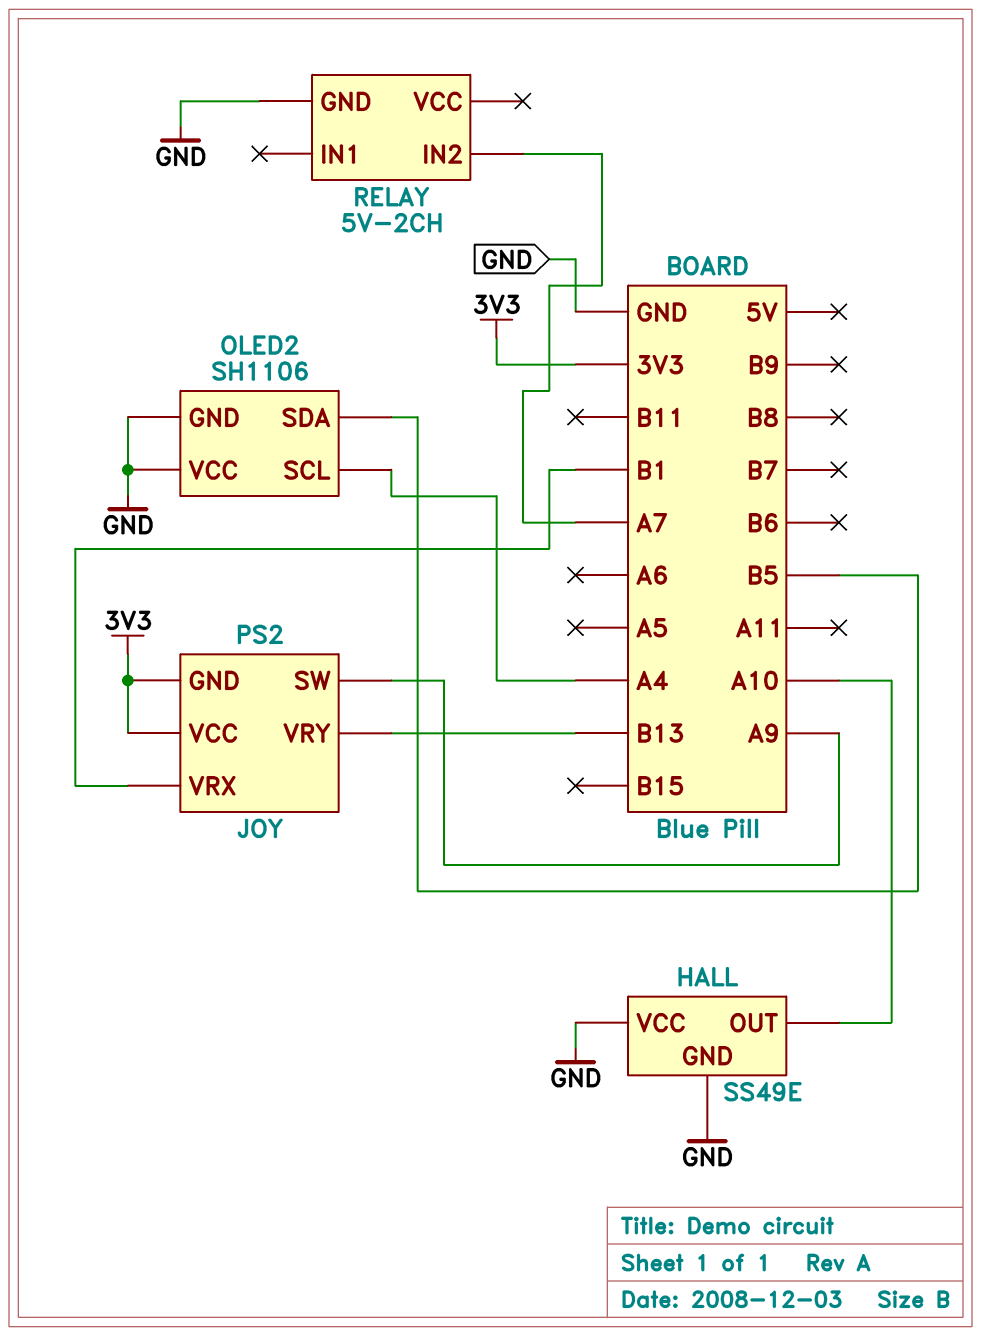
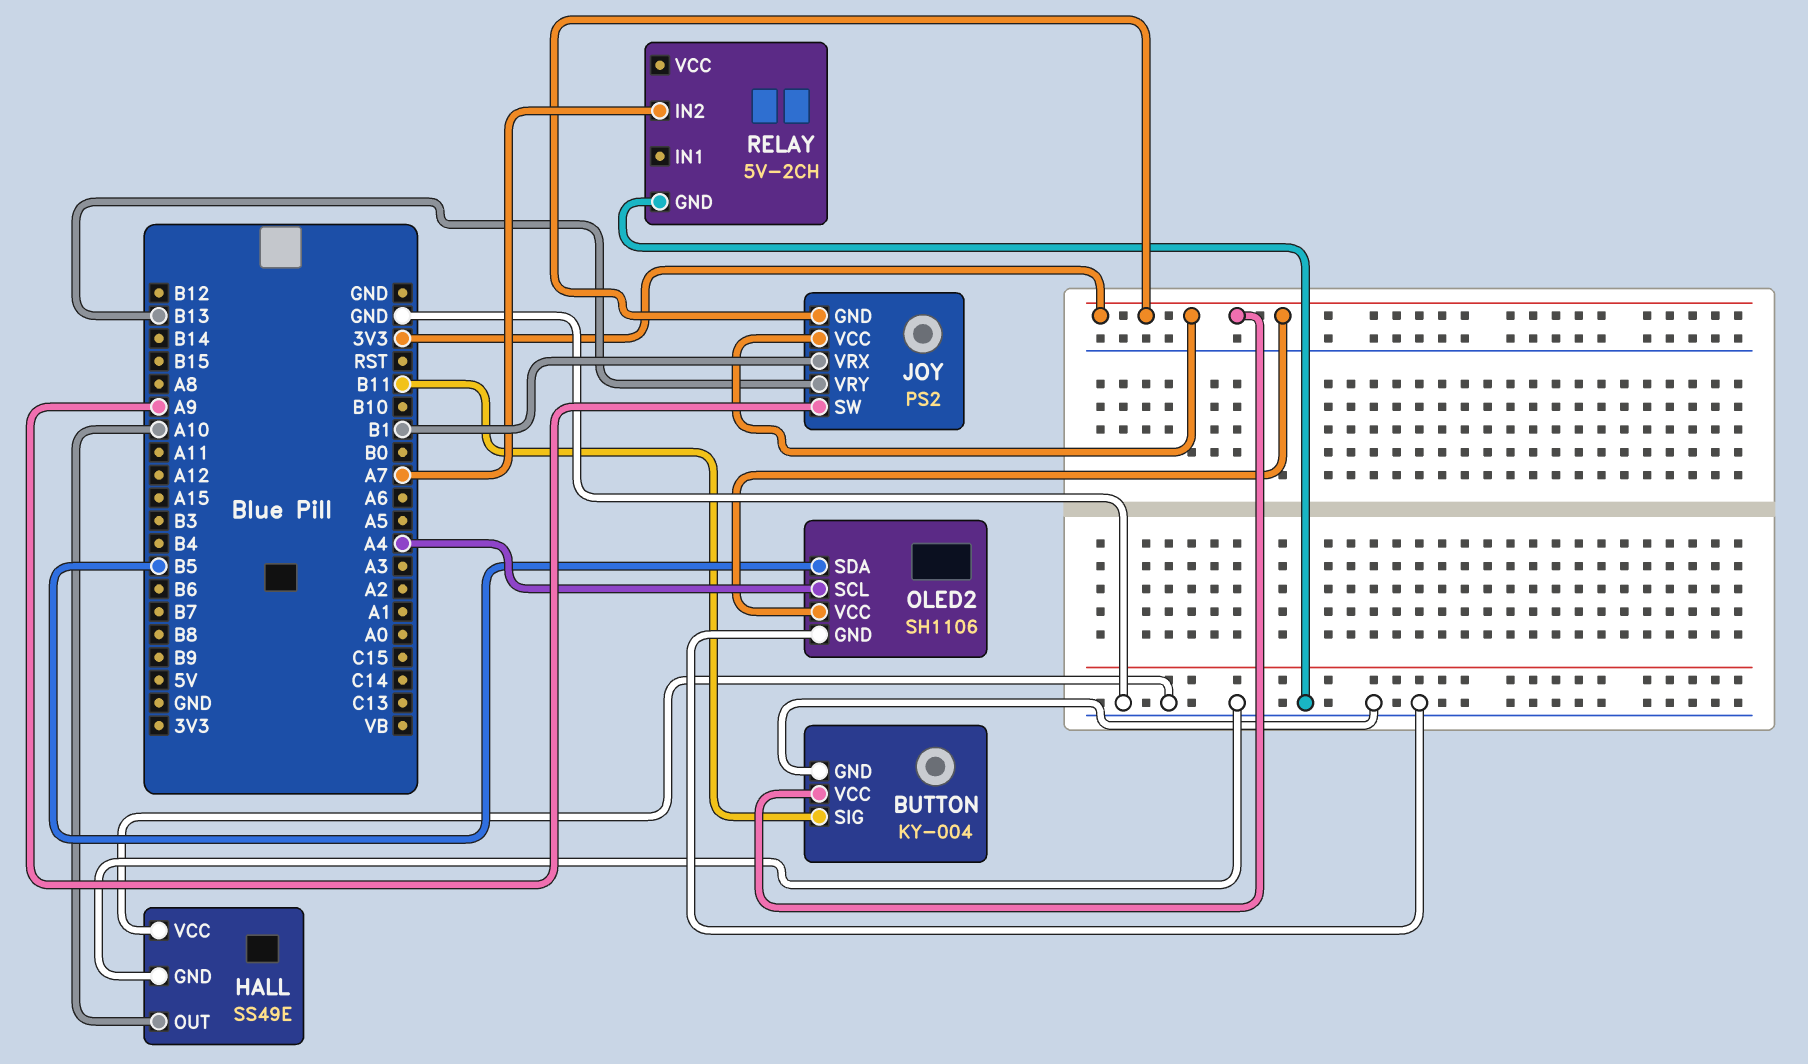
BUTTON: none -> KY-004
BUTTON pin GND: none -> GND
BUTTON pin SIG: none -> B11
BUTTON pin VCC: none -> 3V3
OLED2 pin VCC: GND -> 3V3

